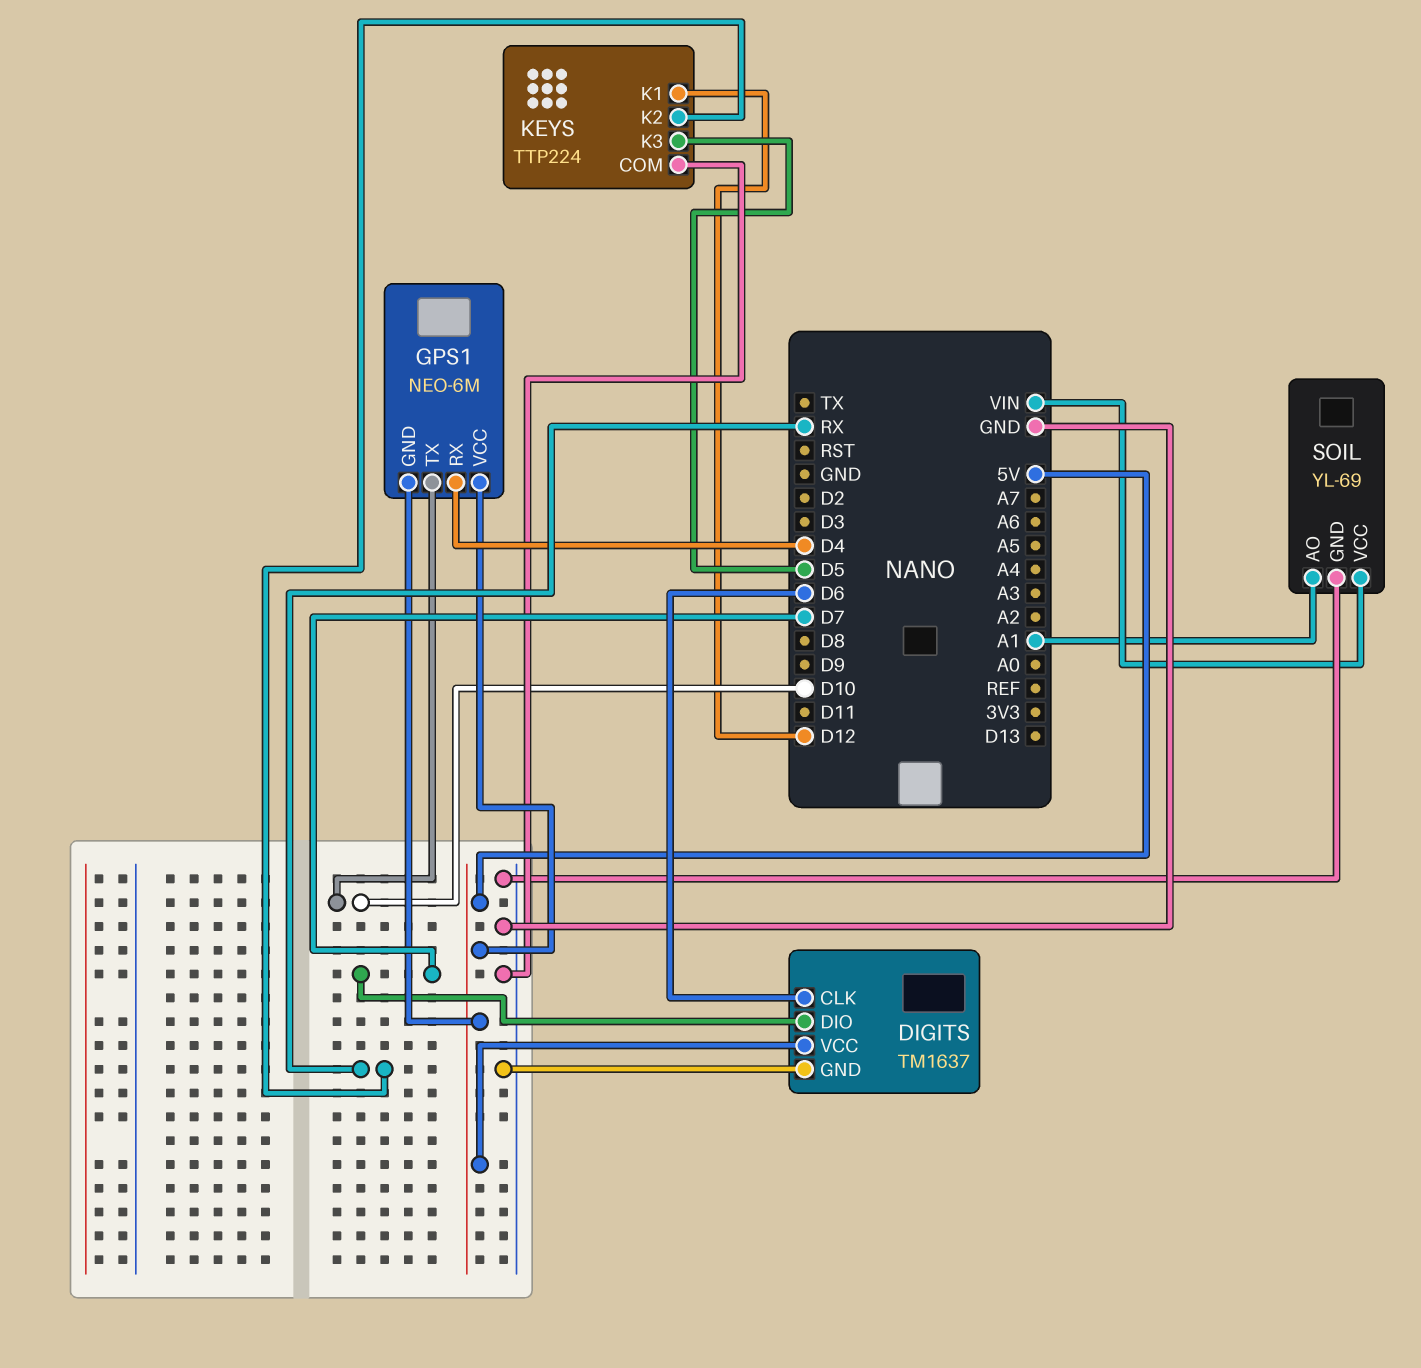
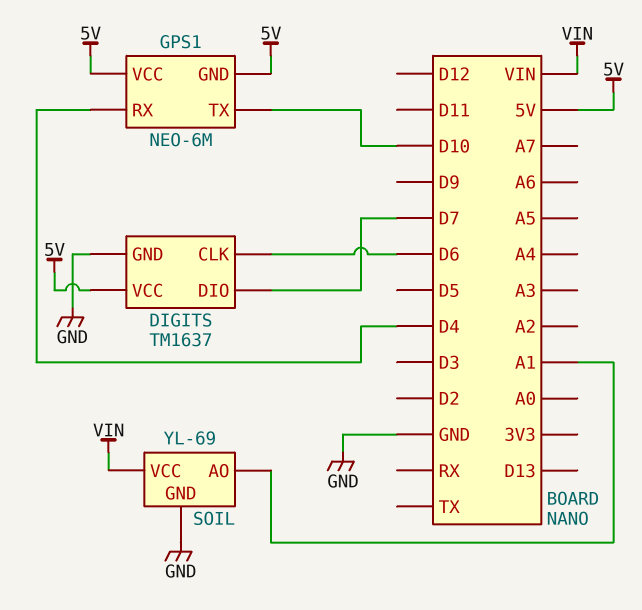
KEYS: TTP224 -> none
KEYS pin COM: GND -> none
KEYS pin K1: D12 -> none
KEYS pin K2: RX -> none
KEYS pin K3: D5 -> none

